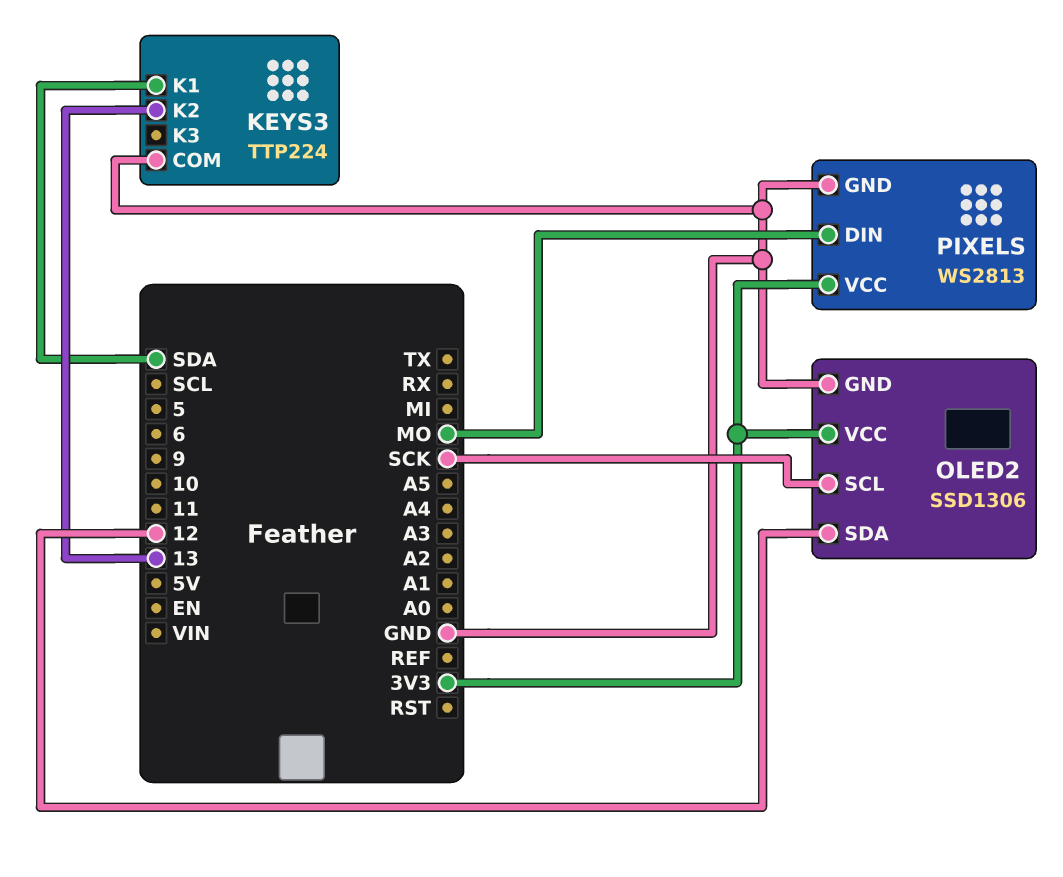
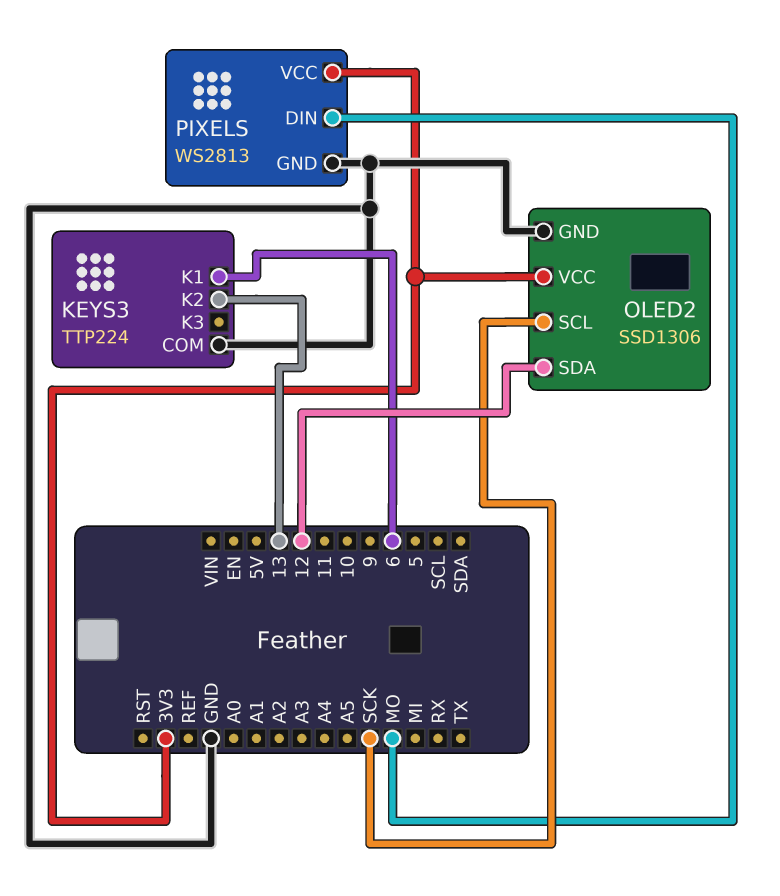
KEYS3 pin K1: SDA -> 6

